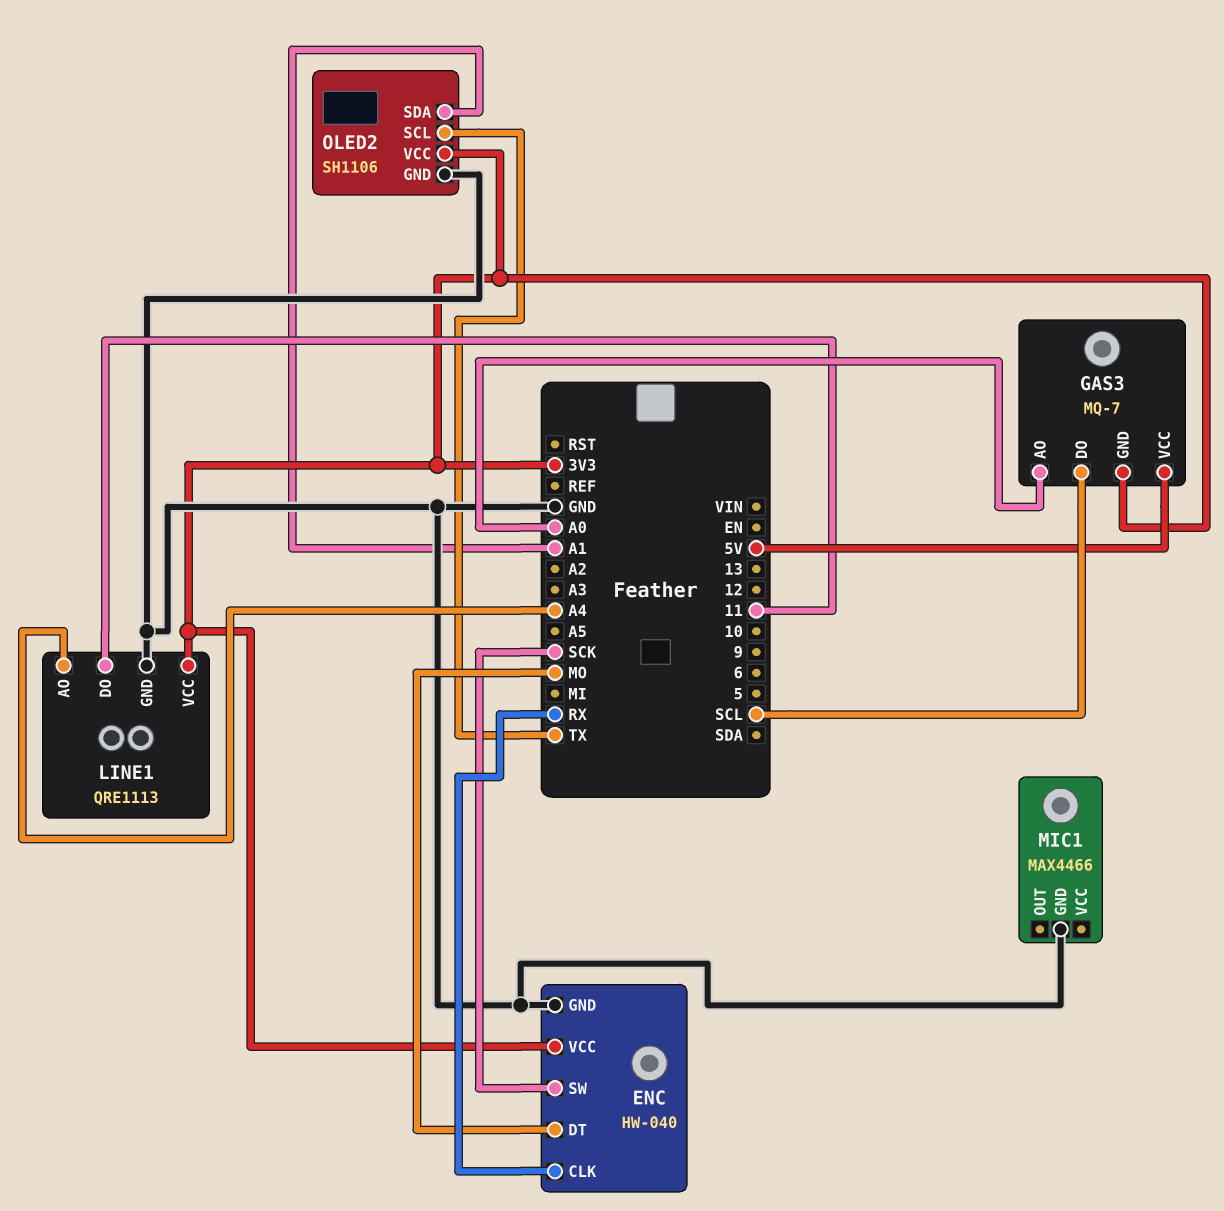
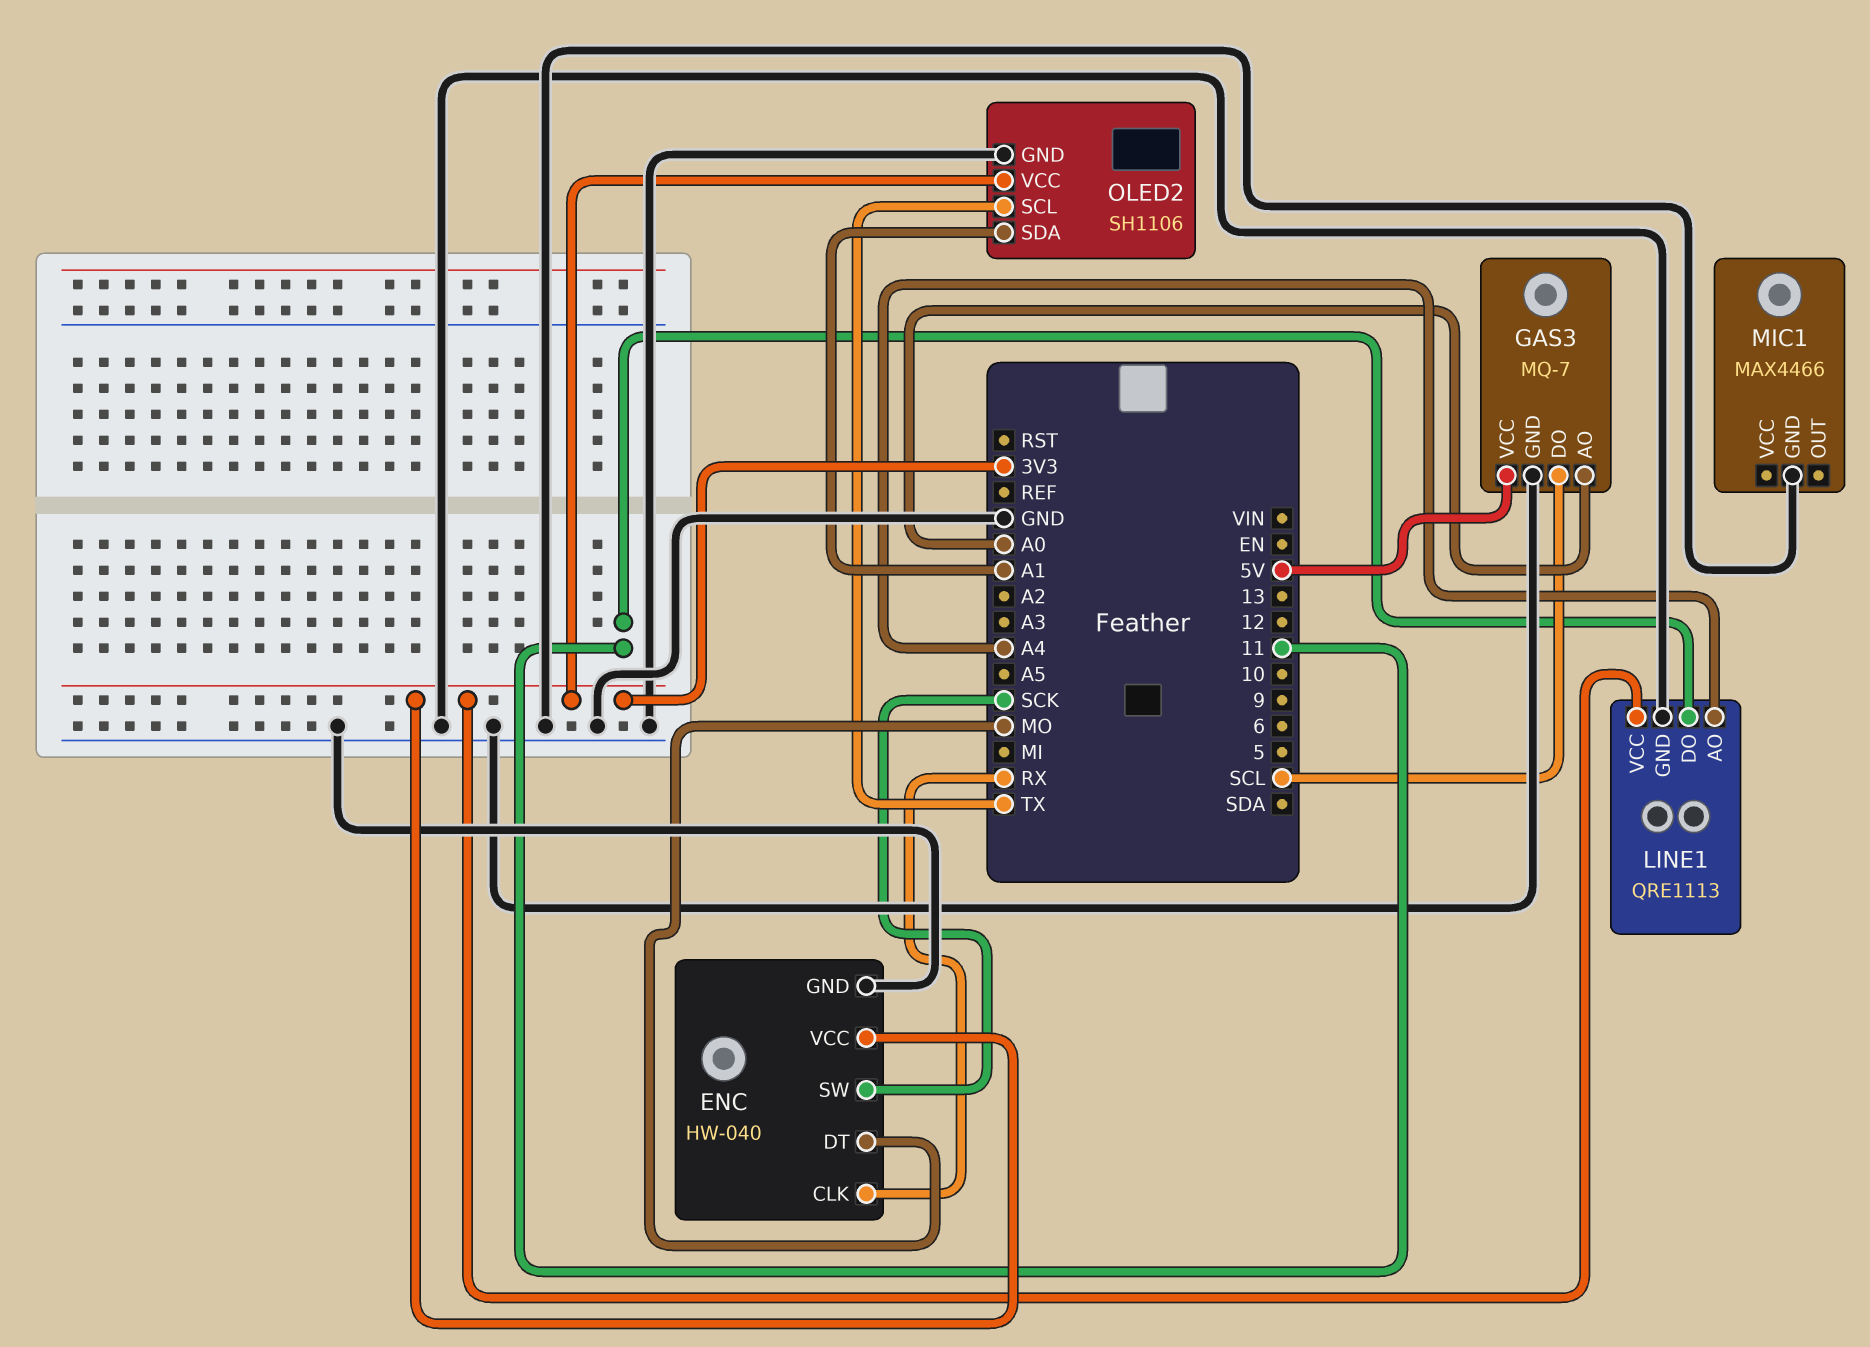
GAS3 pin GND: 3V3 -> GND

